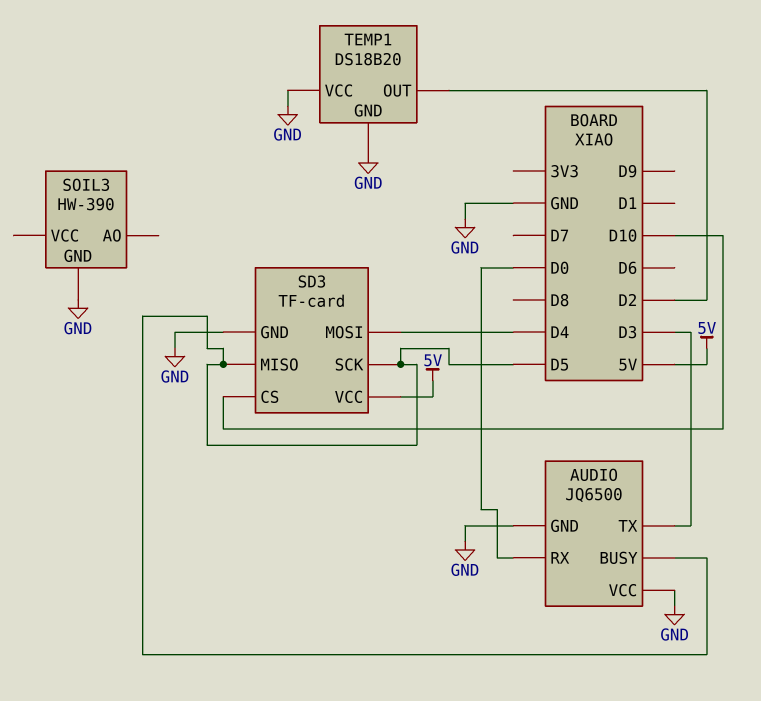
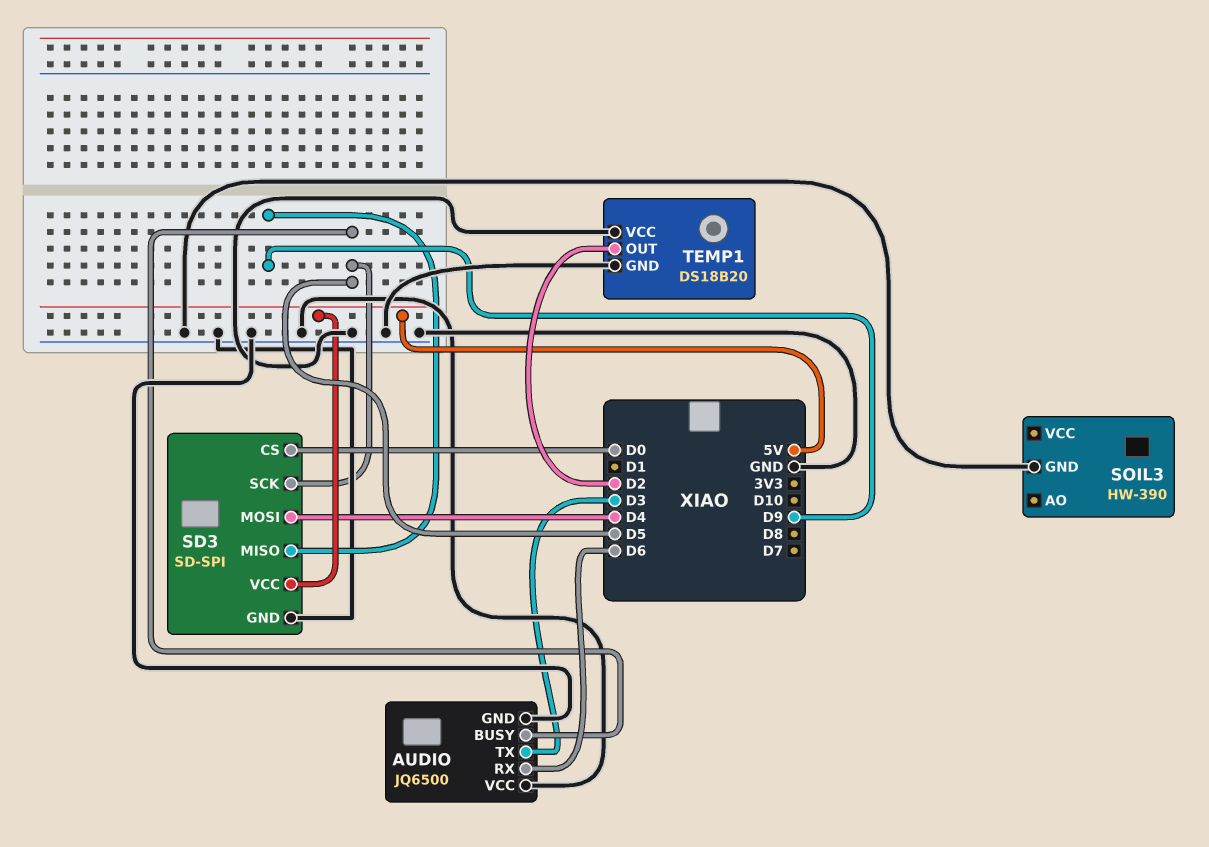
AUDIO pin RX: D0 -> D6
SD3: TF-card -> SD-SPI
SD3 pin CS: D10 -> D0
SD3 pin MISO: D5 -> D9

